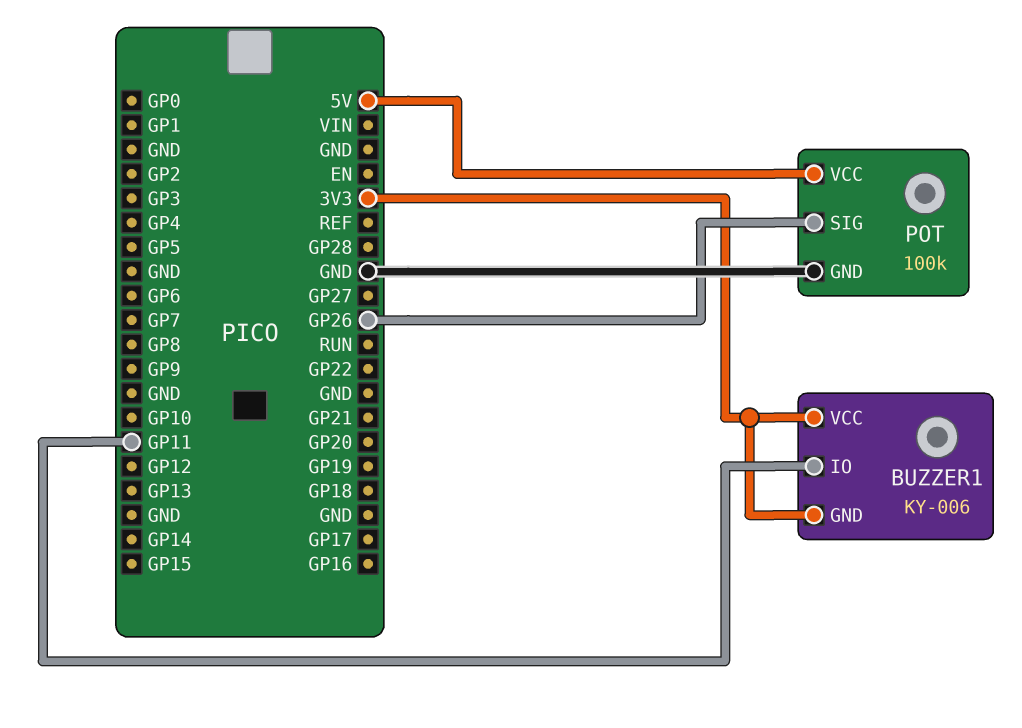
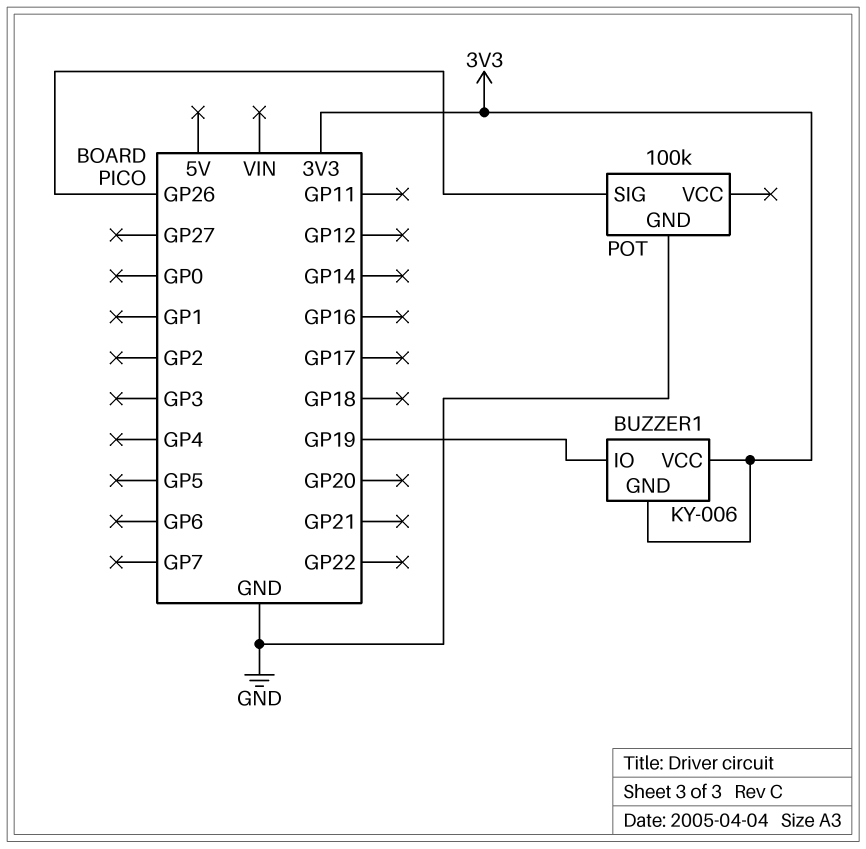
BUZZER1 pin IO: GP11 -> GP19
POT pin VCC: 5V -> none

